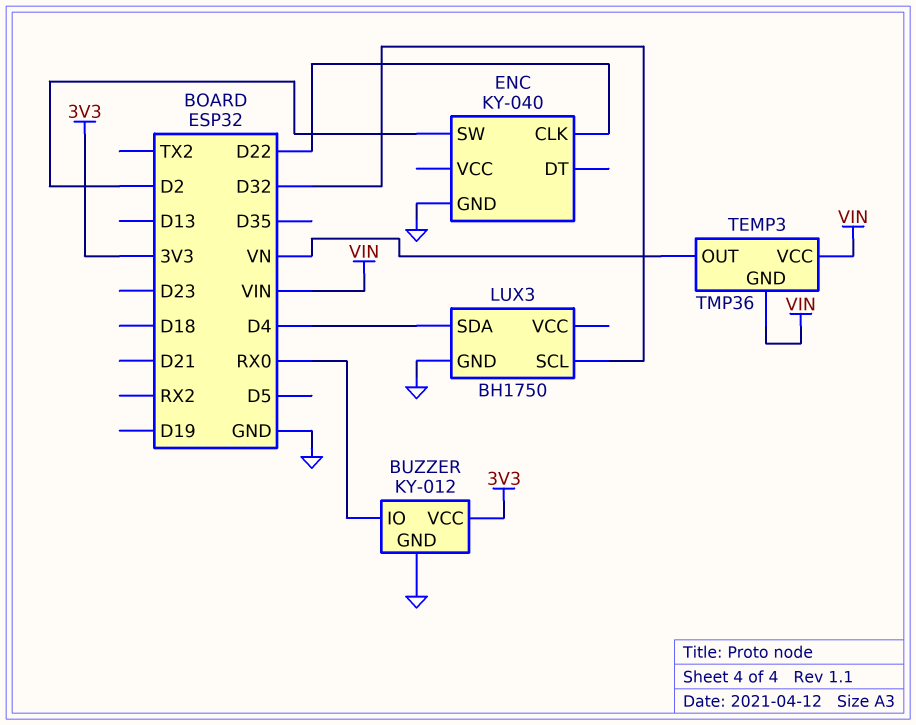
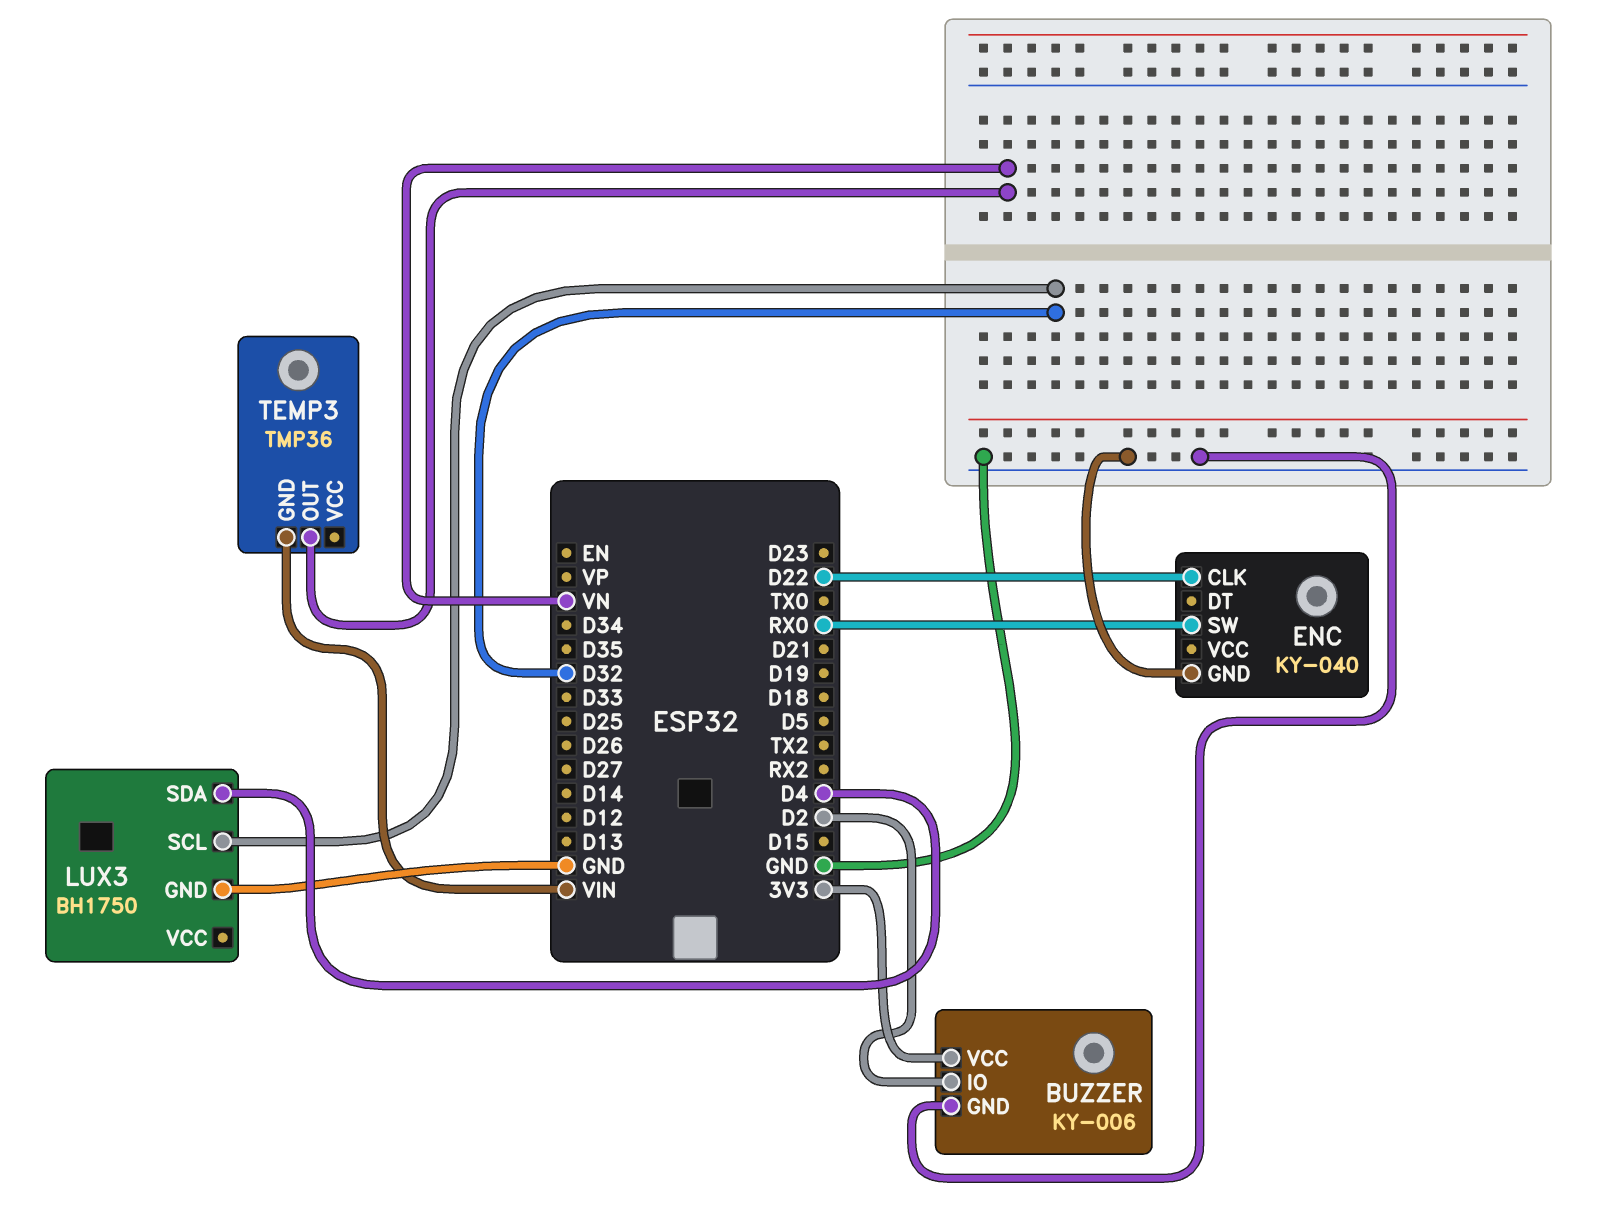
BUZZER: KY-012 -> KY-006
BUZZER pin IO: RX0 -> D2
ENC pin SW: D2 -> RX0
TEMP3 pin VCC: VIN -> none

